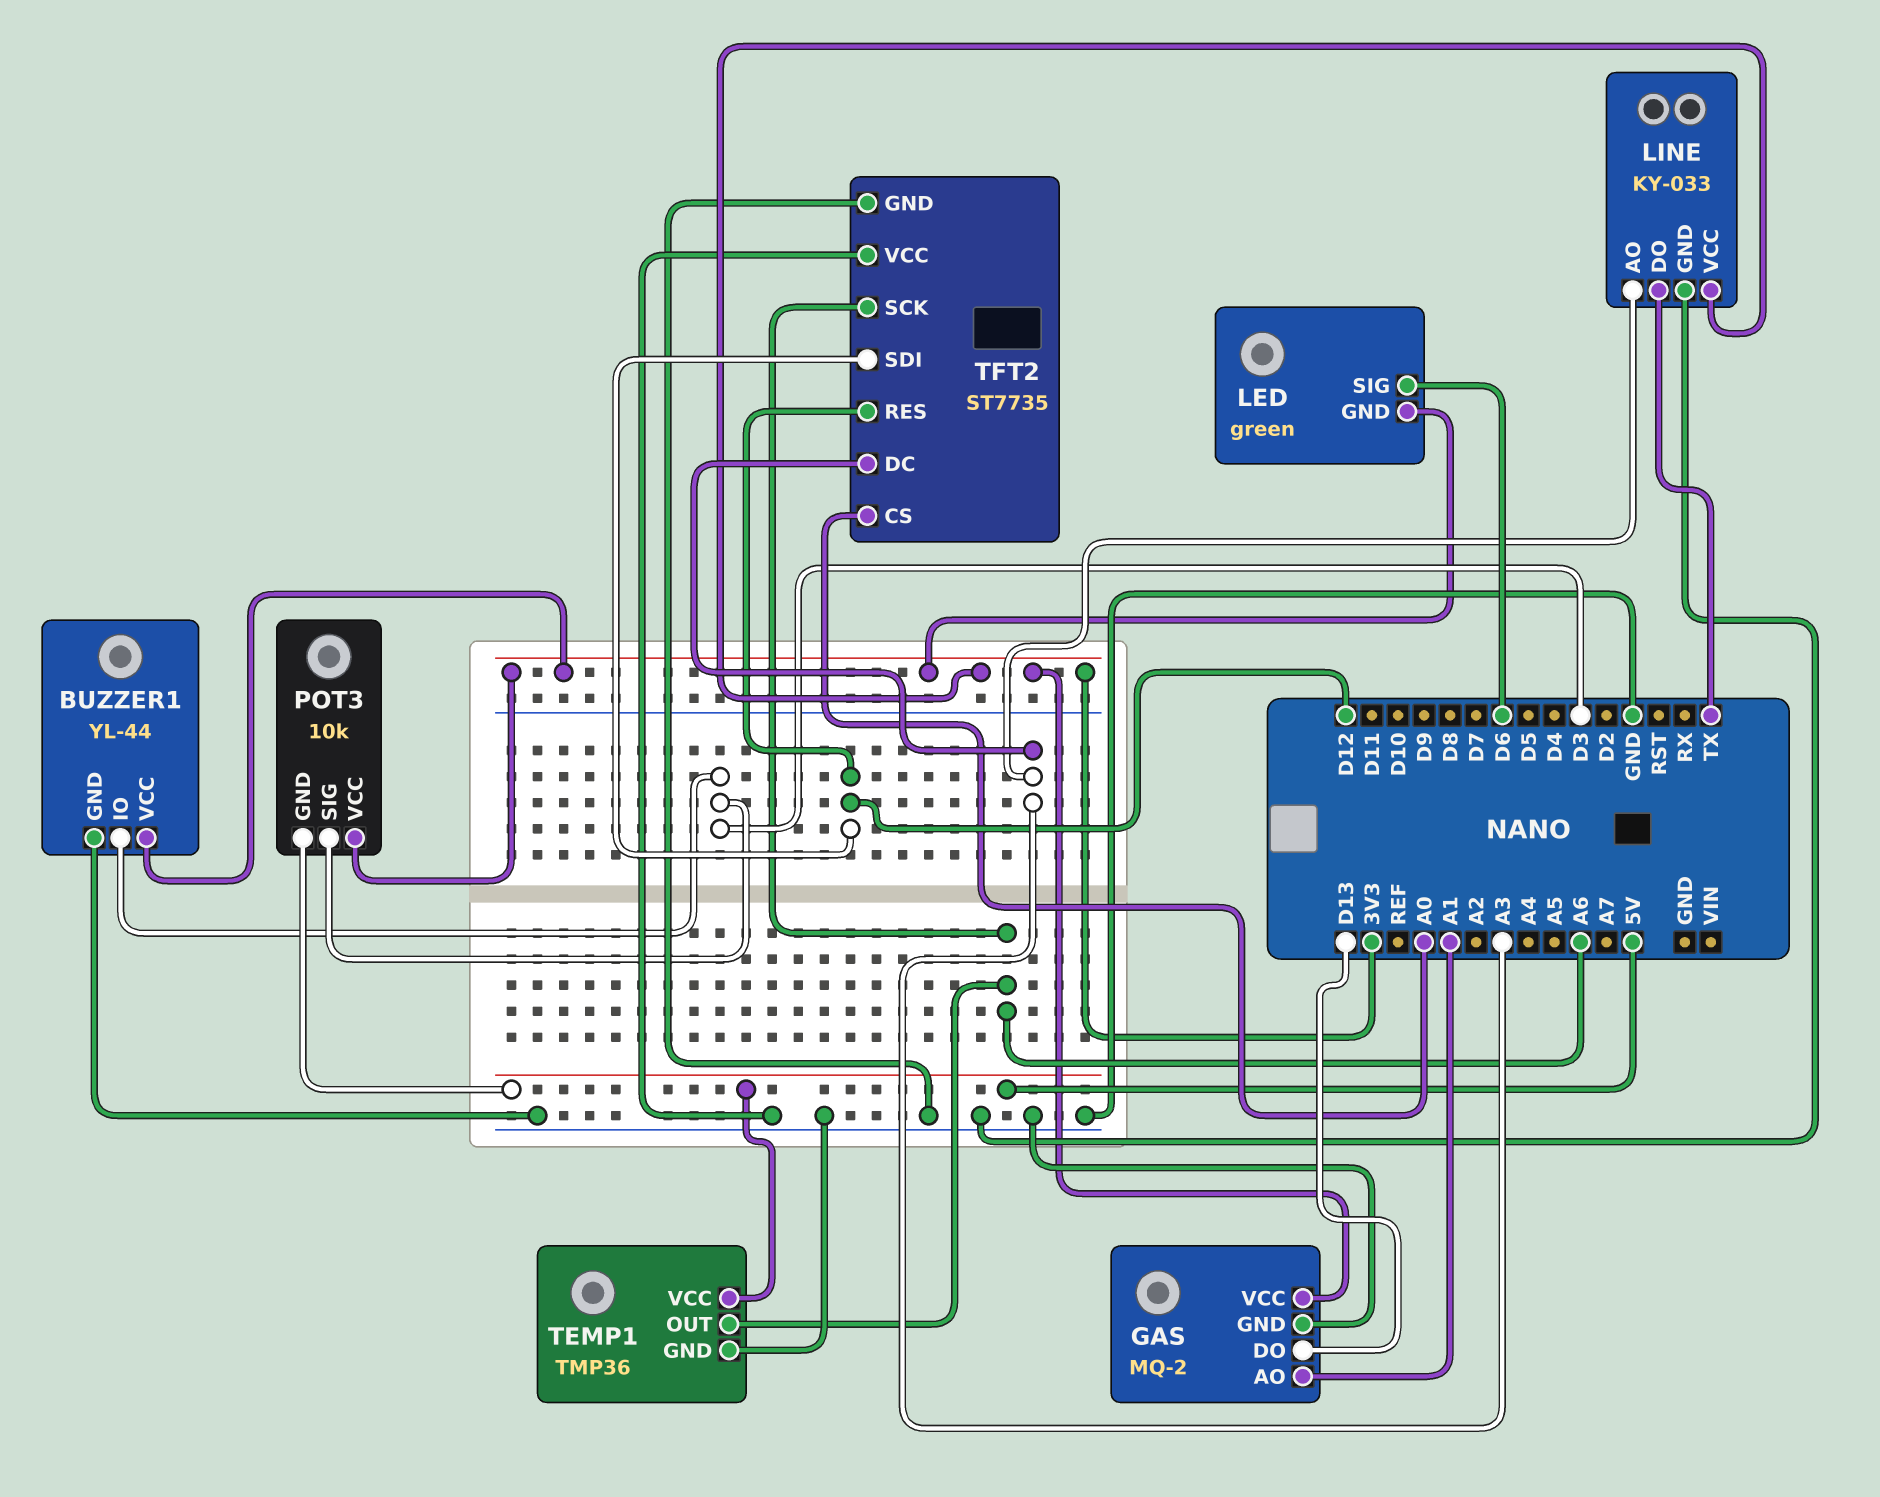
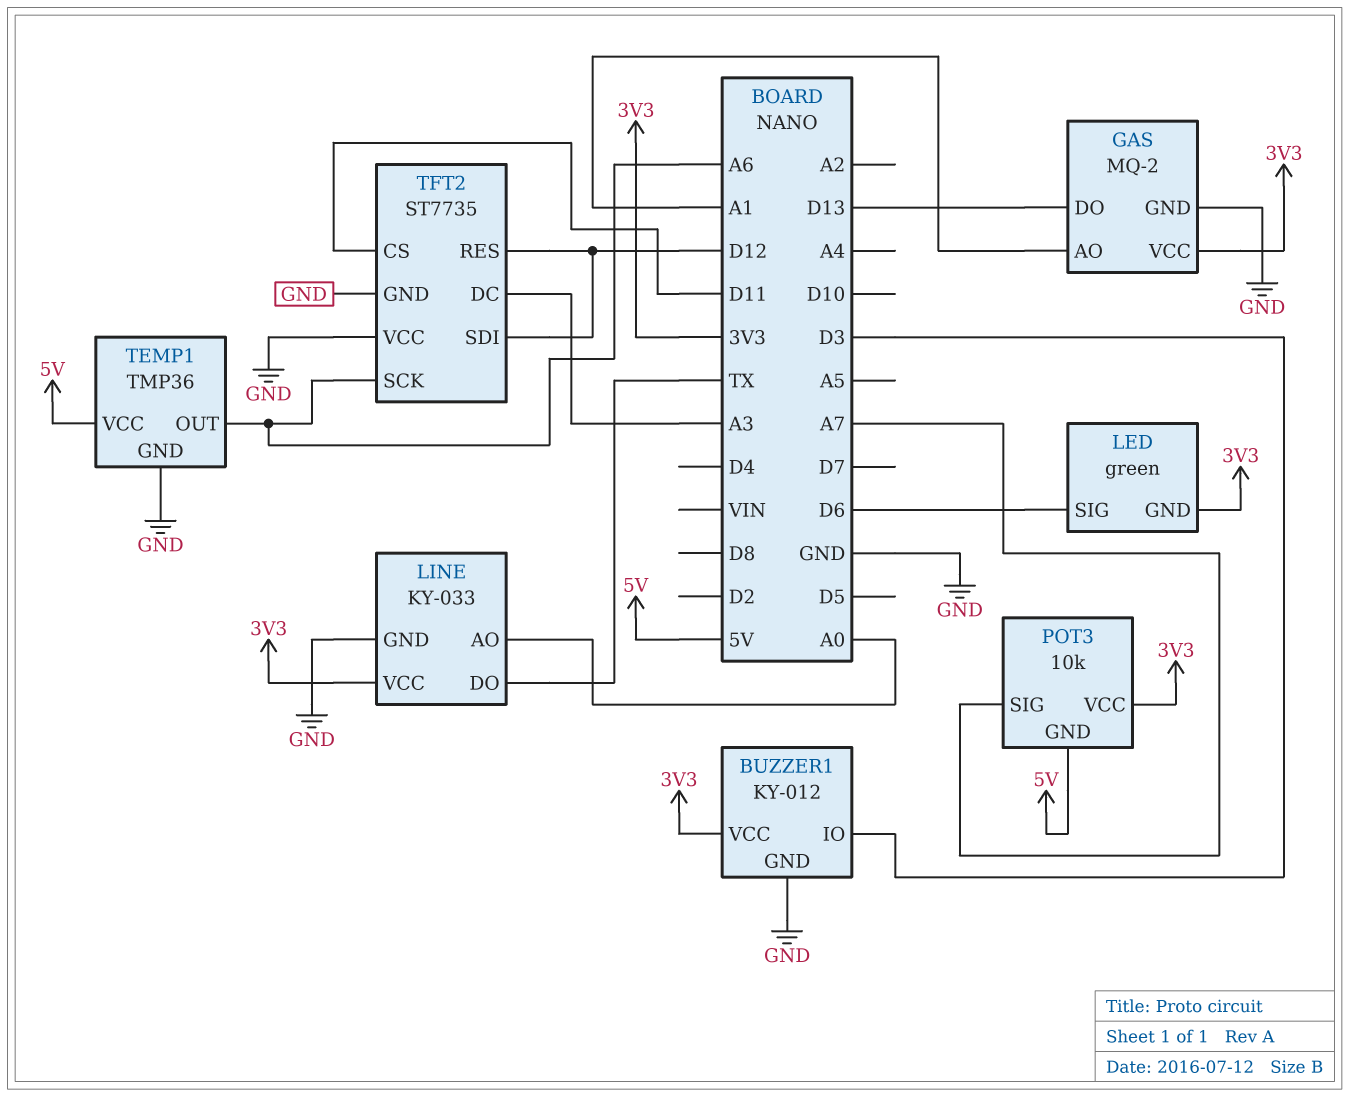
BUZZER1: YL-44 -> KY-012
LINE pin AO: A3 -> A0
POT3 pin SIG: D3 -> A7
TFT2 pin CS: A0 -> D11

